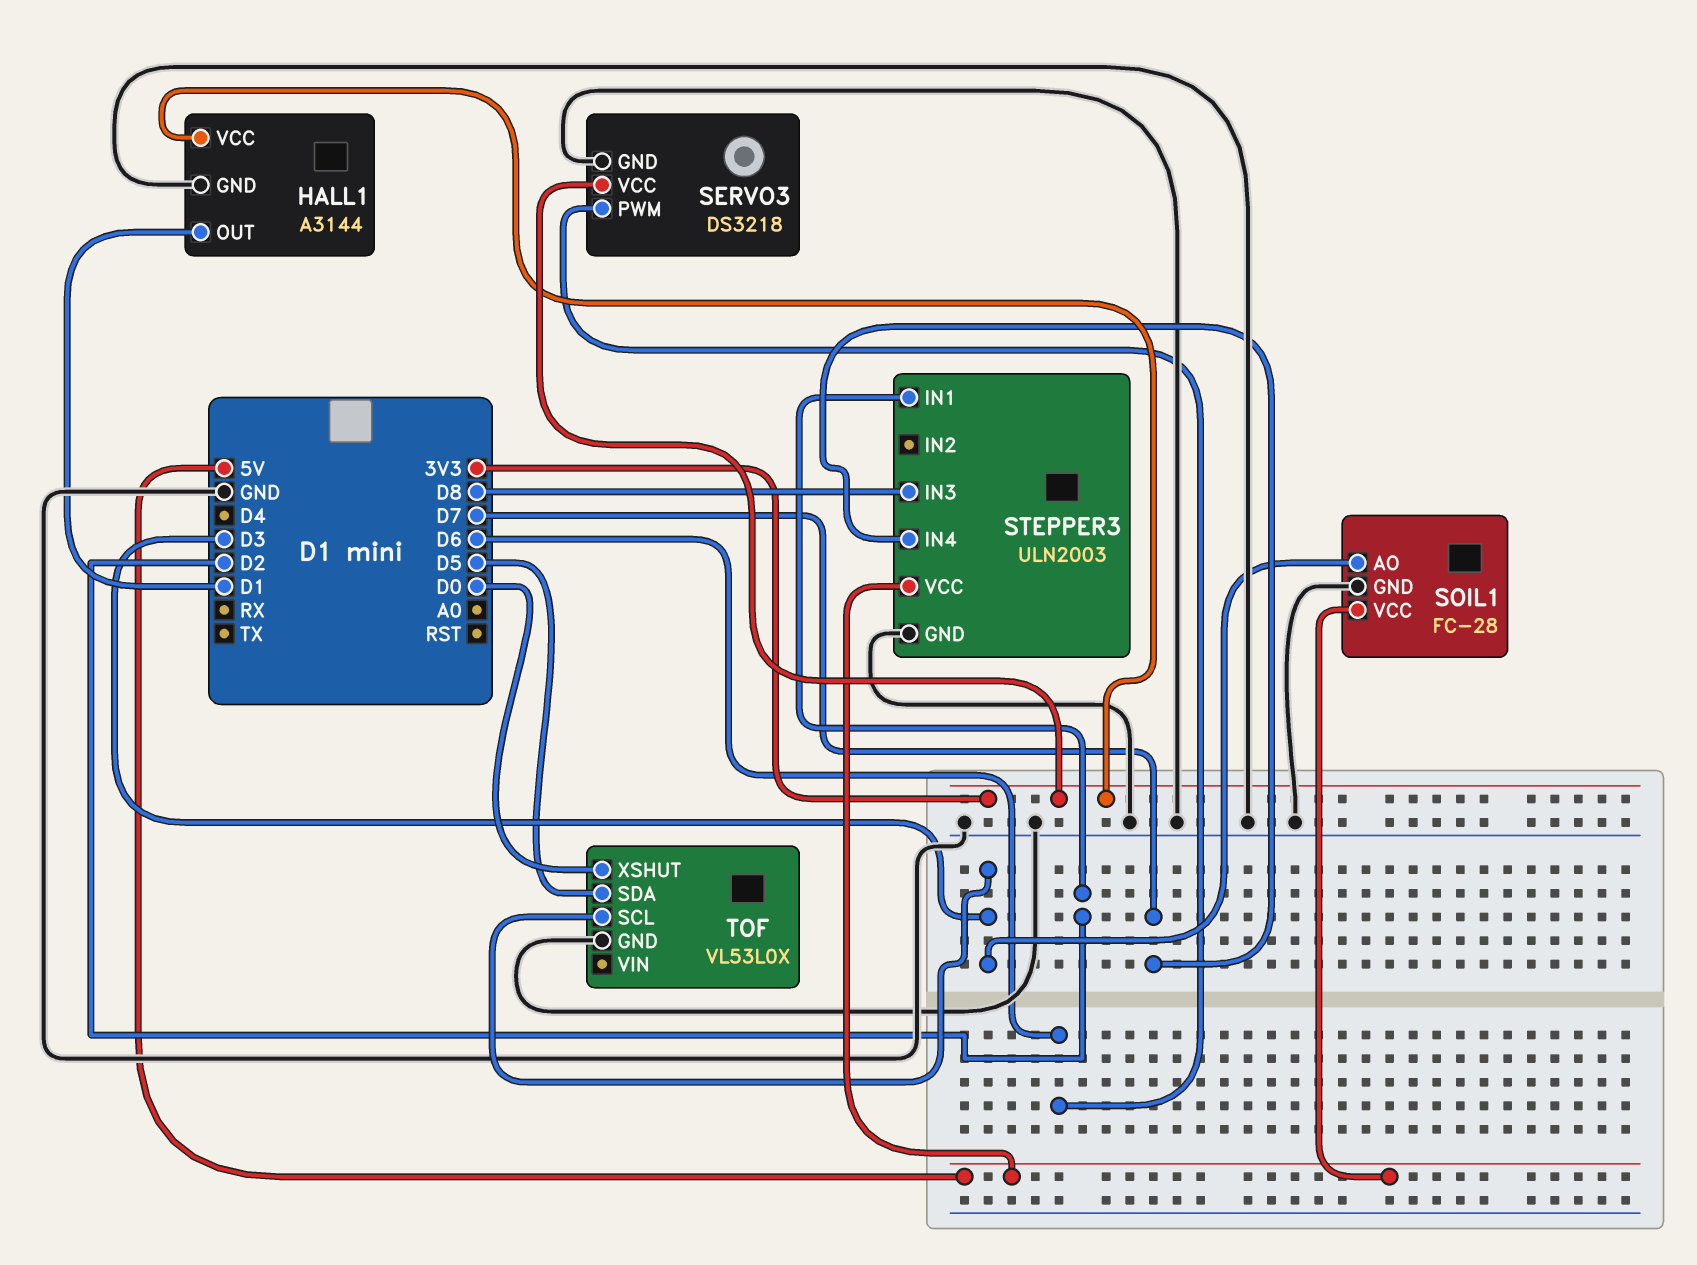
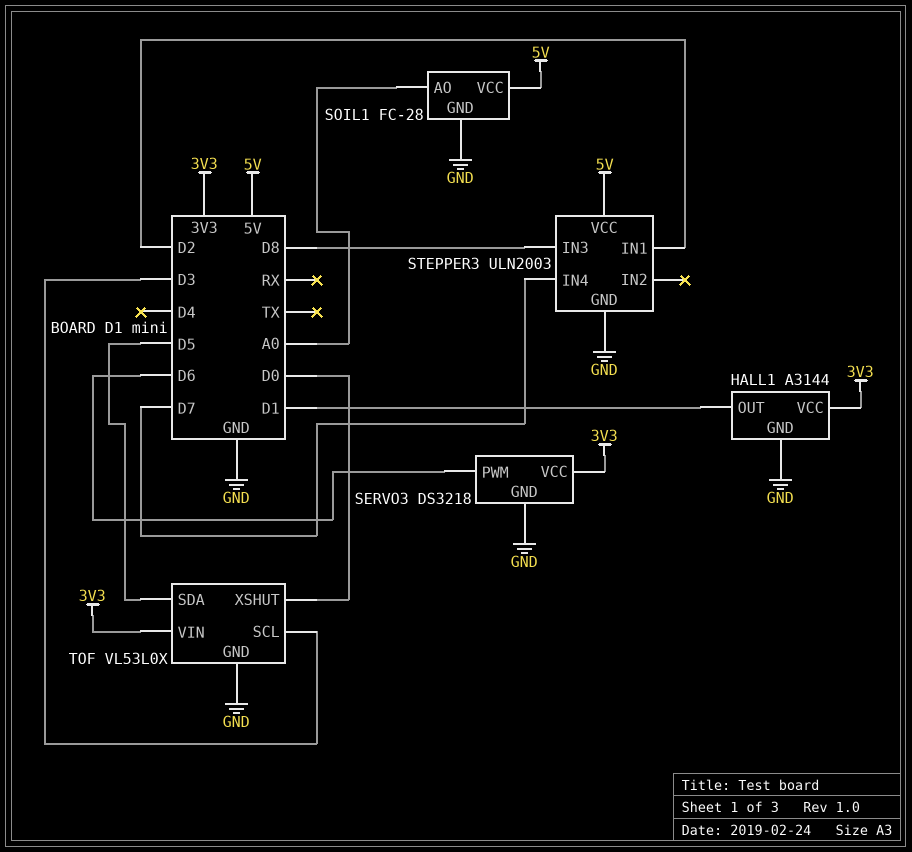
SOIL1 pin AO: D3 -> A0
TOF pin VIN: none -> 3V3

